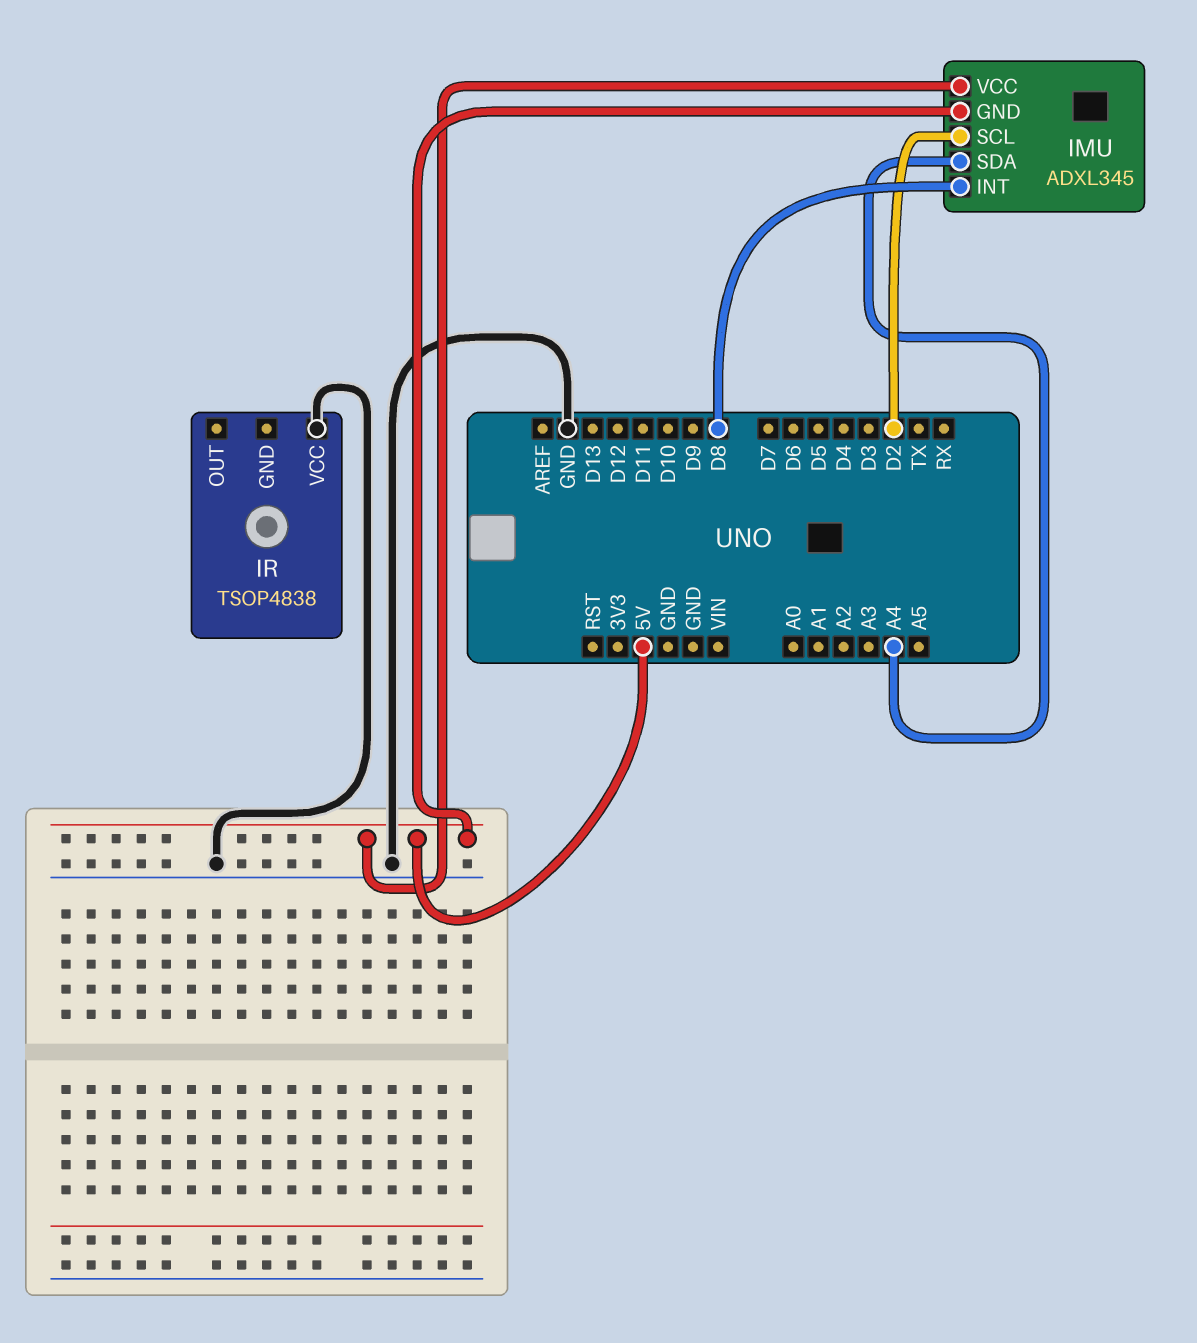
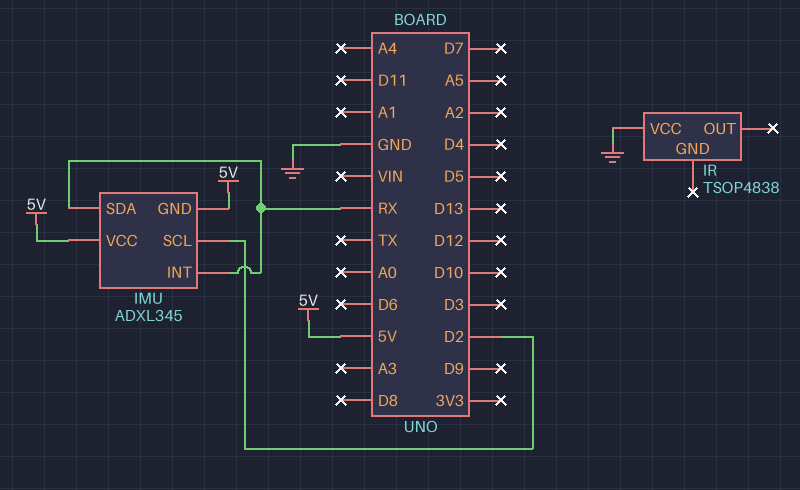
IMU pin INT: D8 -> RX
IMU pin SDA: A4 -> RX

